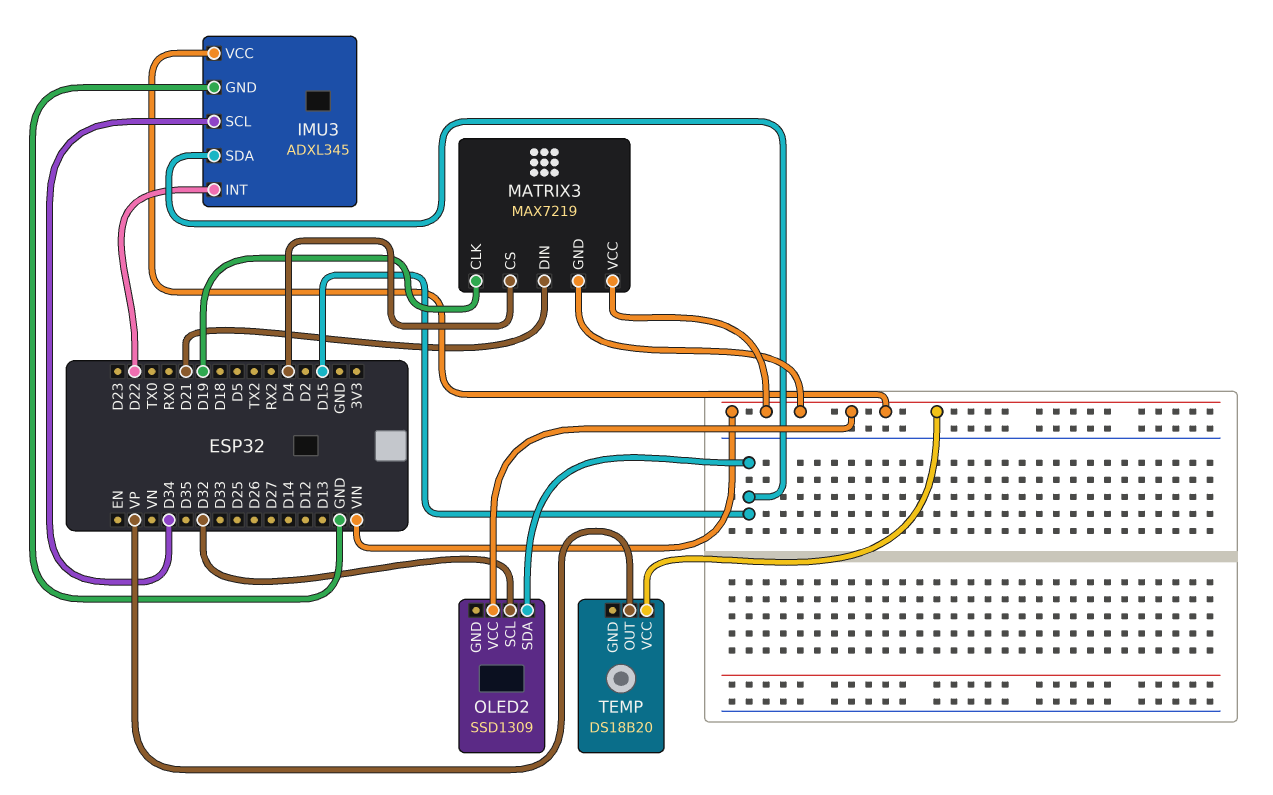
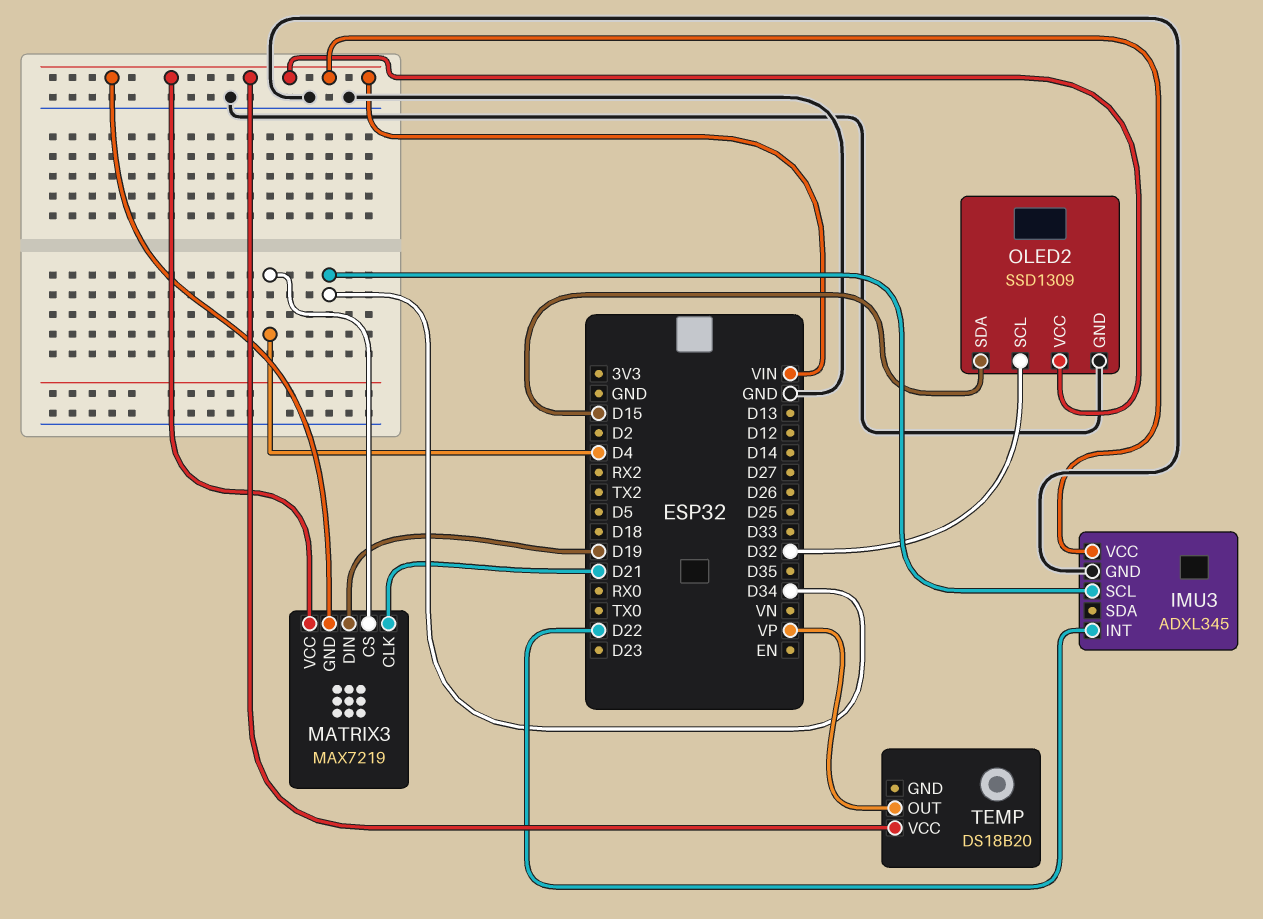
IMU3 pin SDA: D15 -> none
MATRIX3 pin CLK: D19 -> D21
MATRIX3 pin DIN: D21 -> D19
OLED2 pin GND: none -> GND

